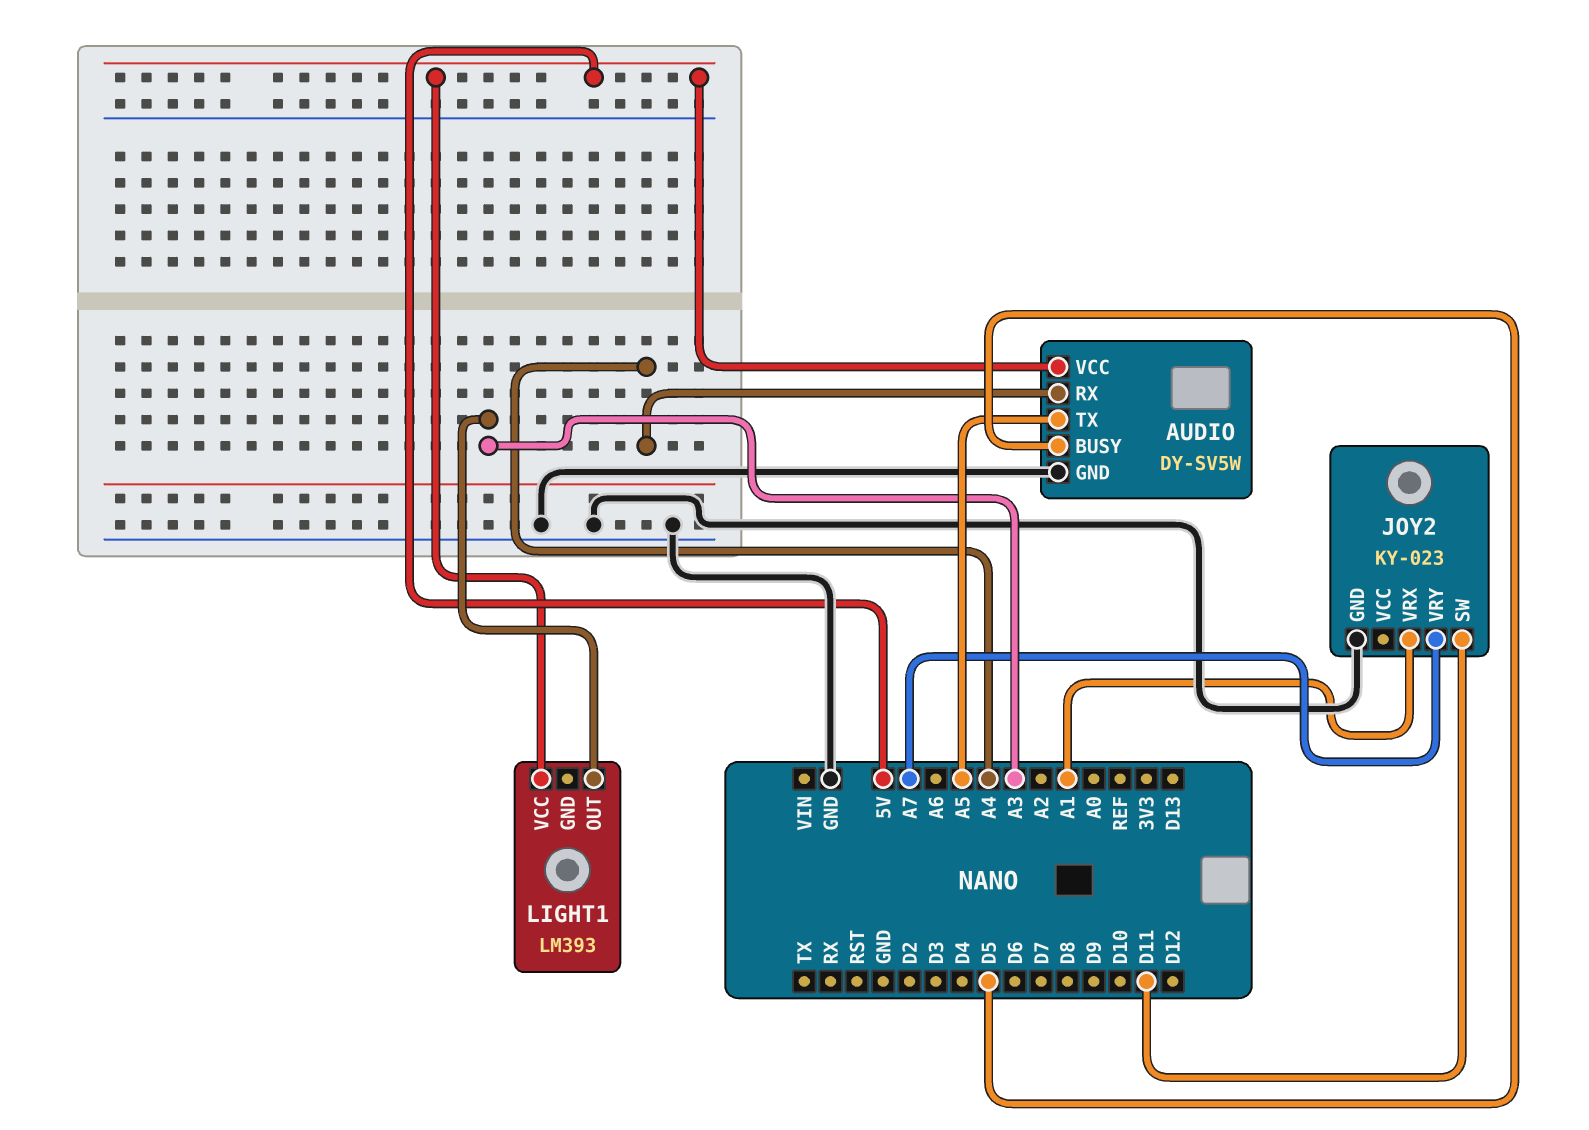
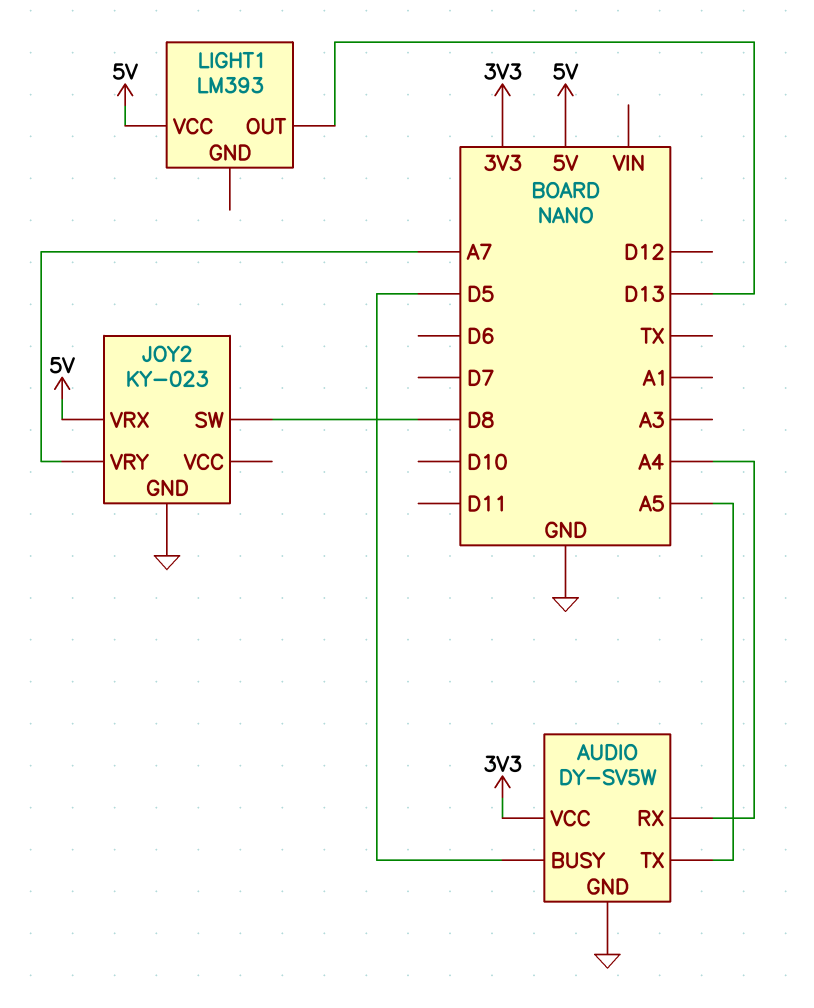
AUDIO pin VCC: 5V -> 3V3
JOY2 pin SW: D11 -> D8
JOY2 pin VRX: A1 -> 5V
LIGHT1 pin OUT: A3 -> D13

